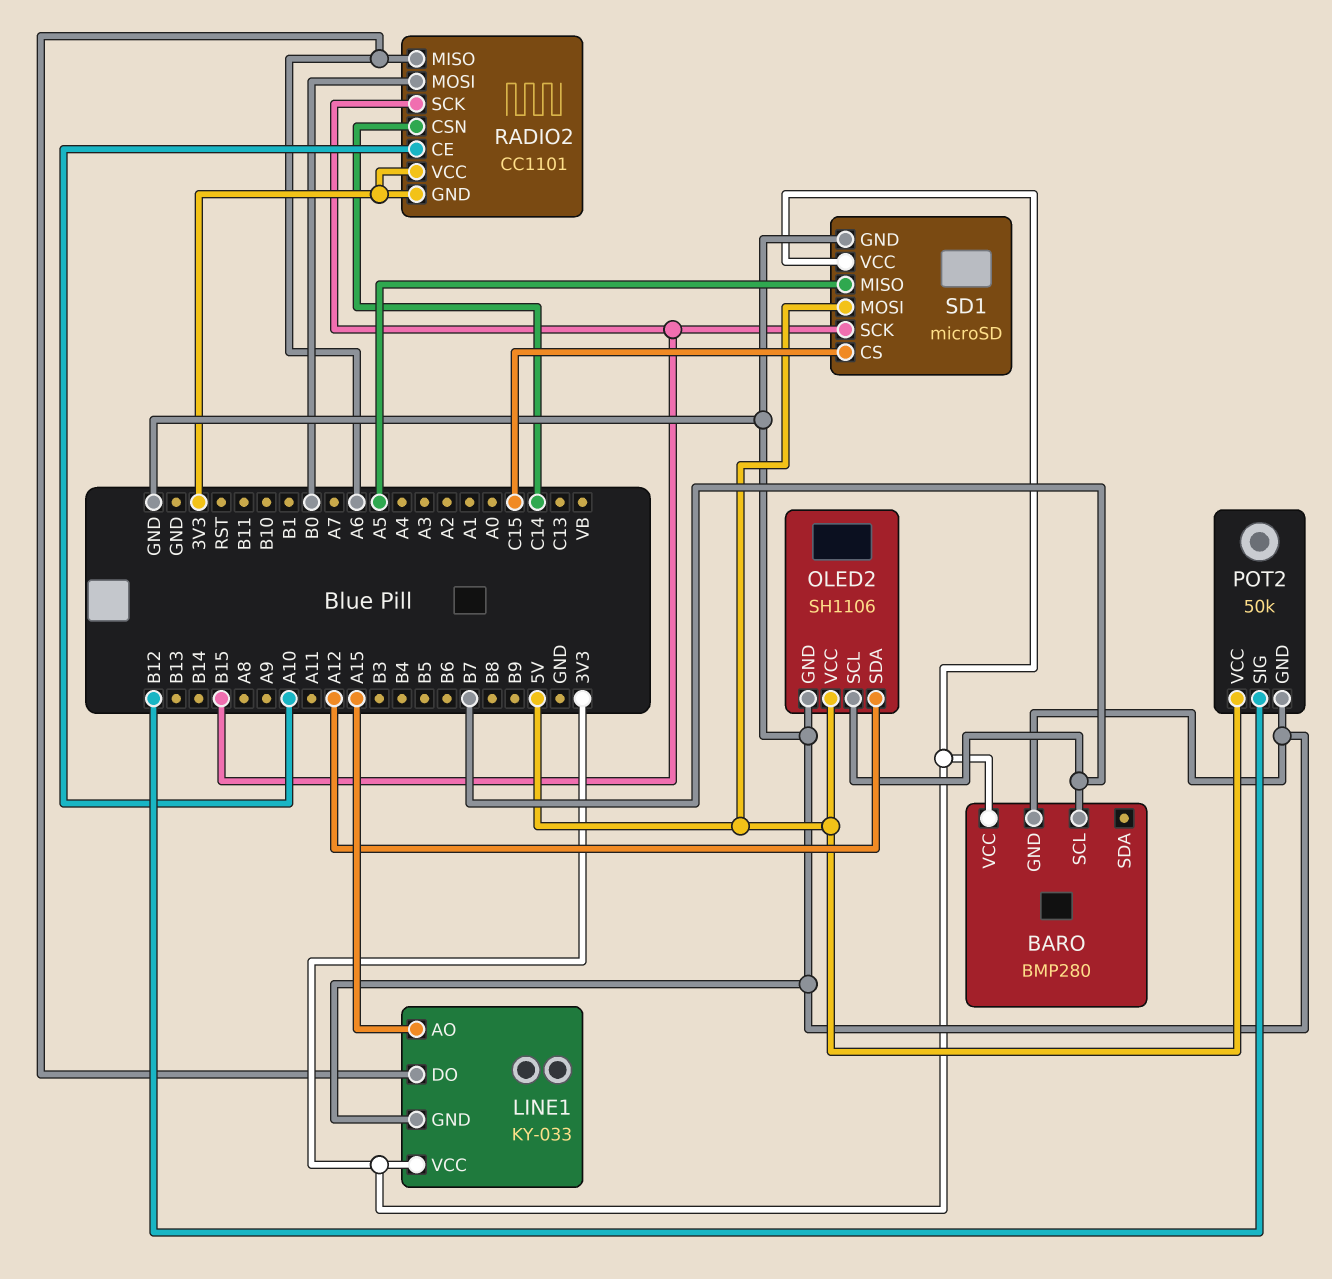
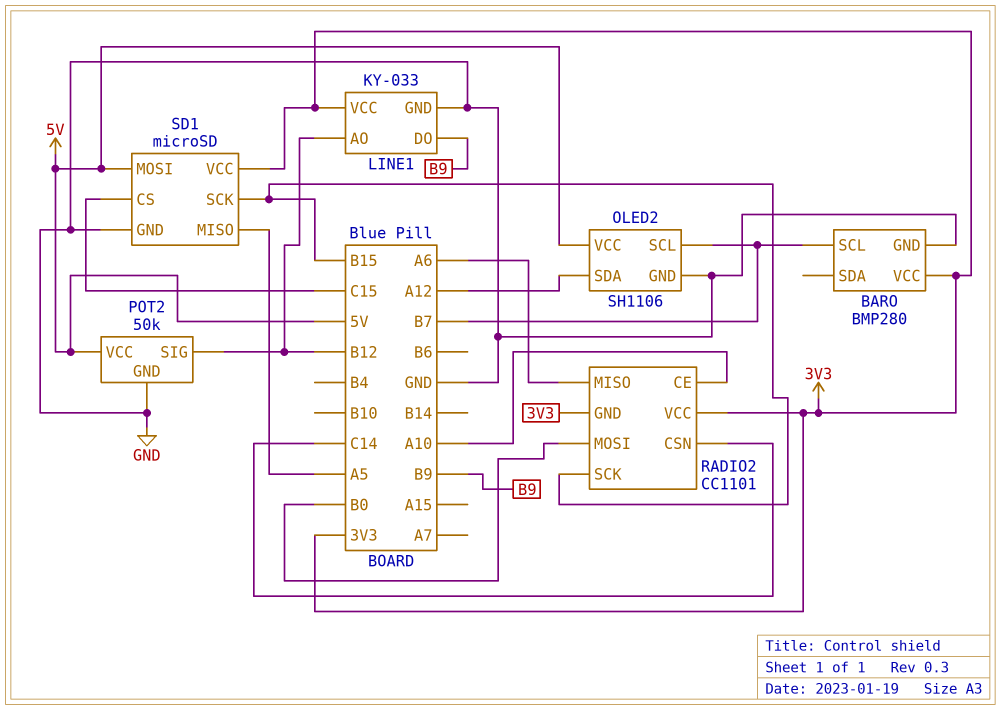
LINE1 pin AO: A15 -> B12
LINE1 pin DO: A6 -> B9

